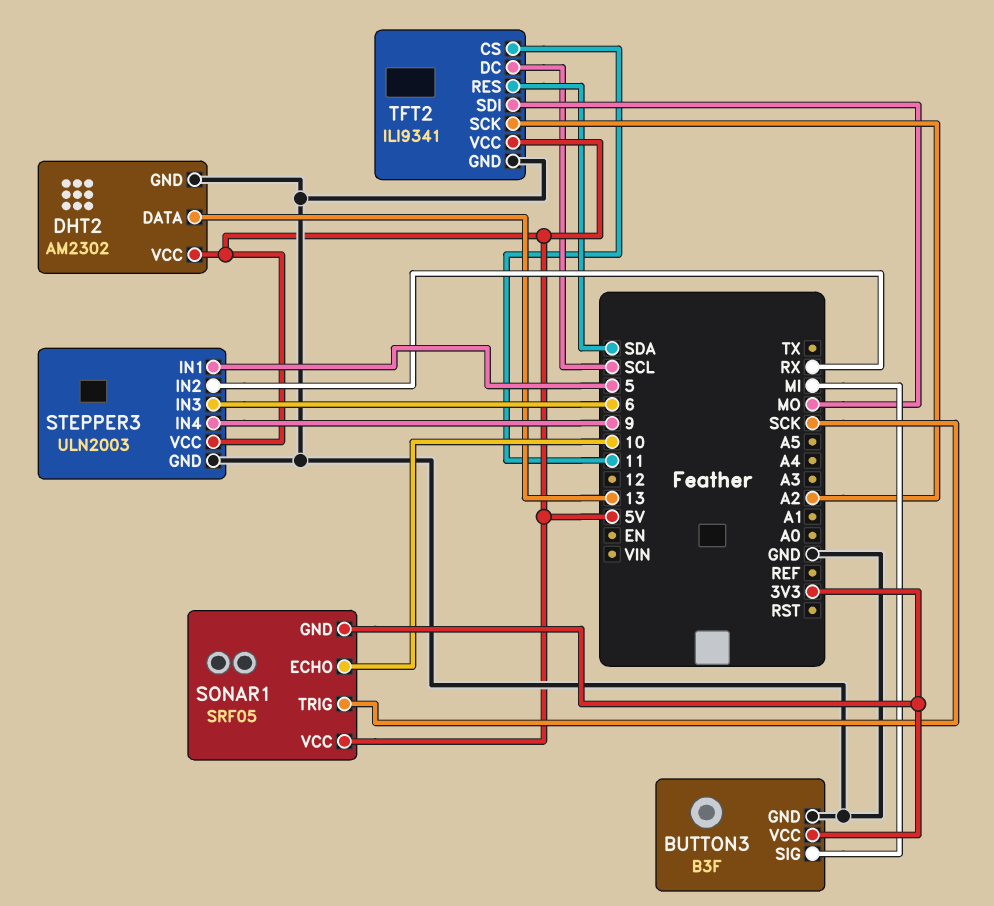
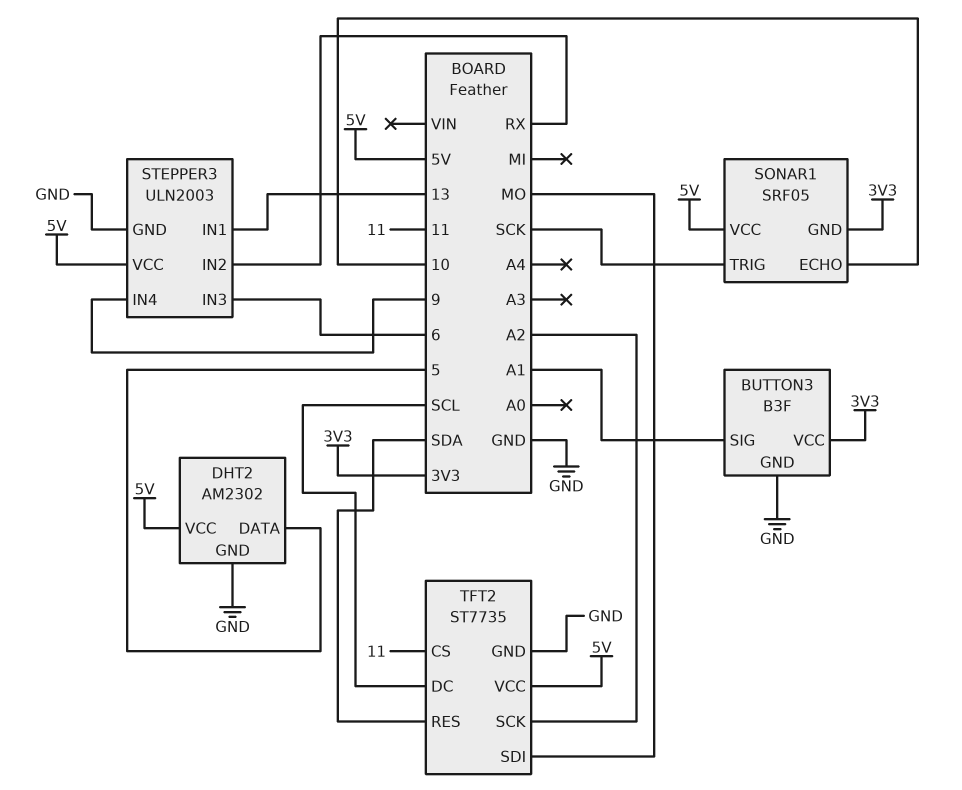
BUTTON3 pin SIG: MI -> A1
DHT2 pin DATA: 13 -> 5
STEPPER3 pin IN1: 5 -> 13
TFT2: ILI9341 -> ST7735

